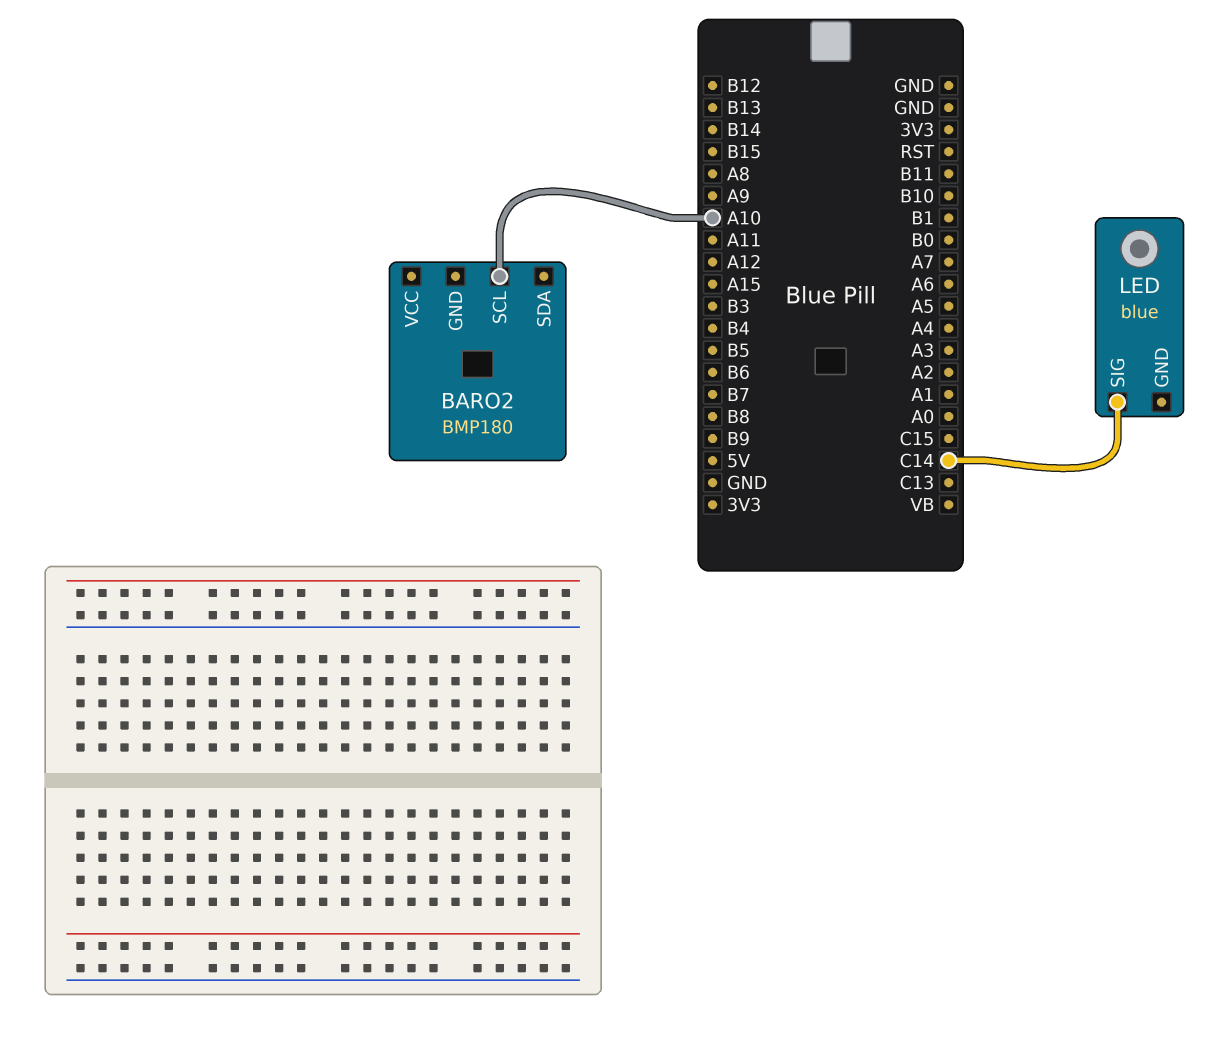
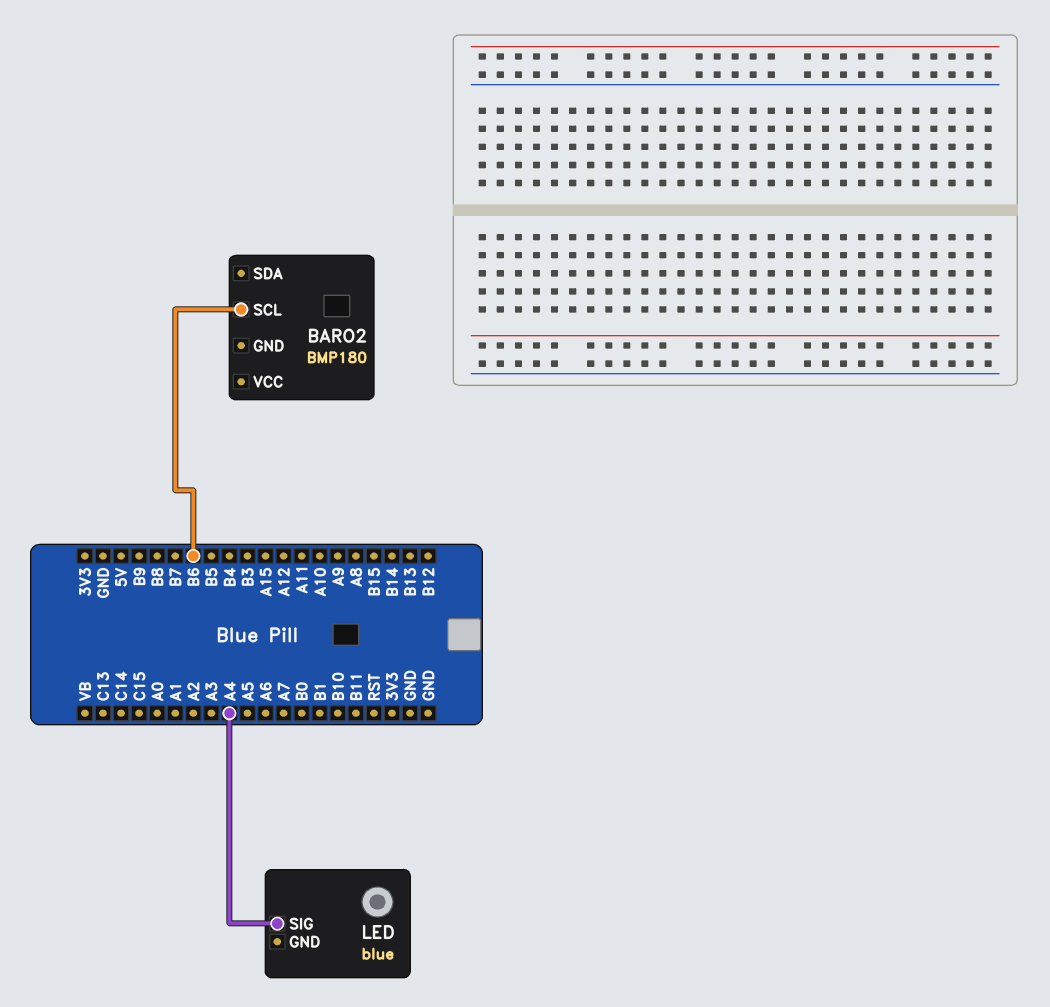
BARO2 pin SCL: A10 -> B6
LED pin SIG: C14 -> A4

